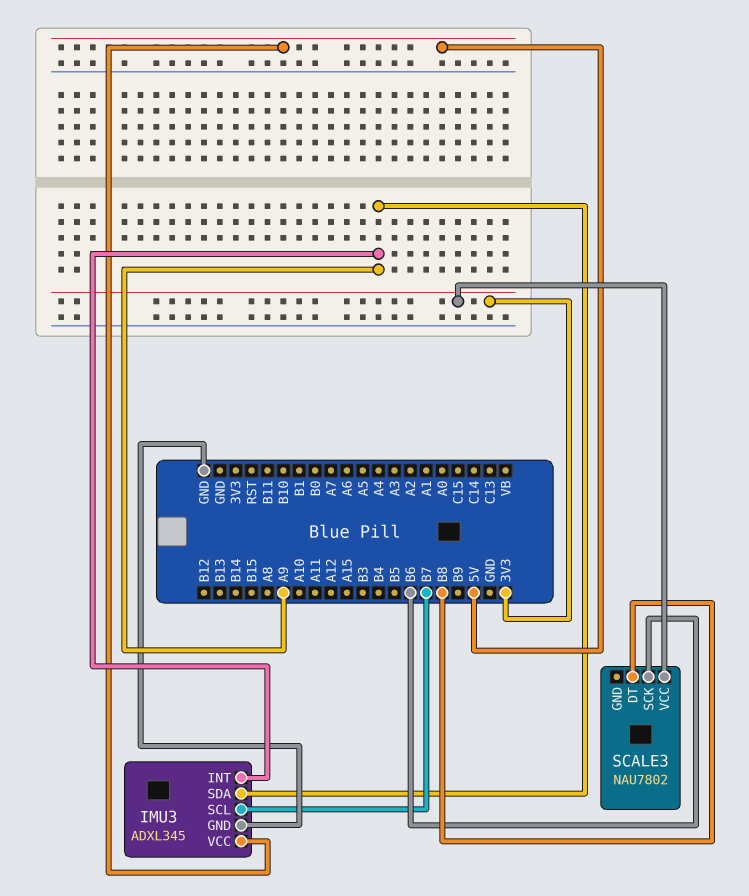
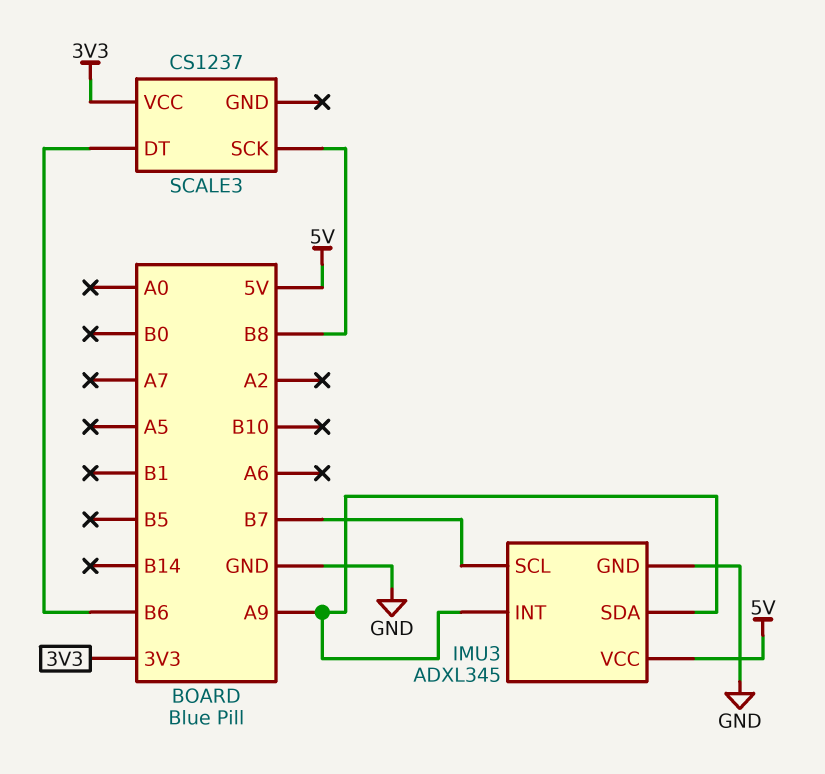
SCALE3: NAU7802 -> CS1237
SCALE3 pin DT: B8 -> B6
SCALE3 pin SCK: B6 -> B8

